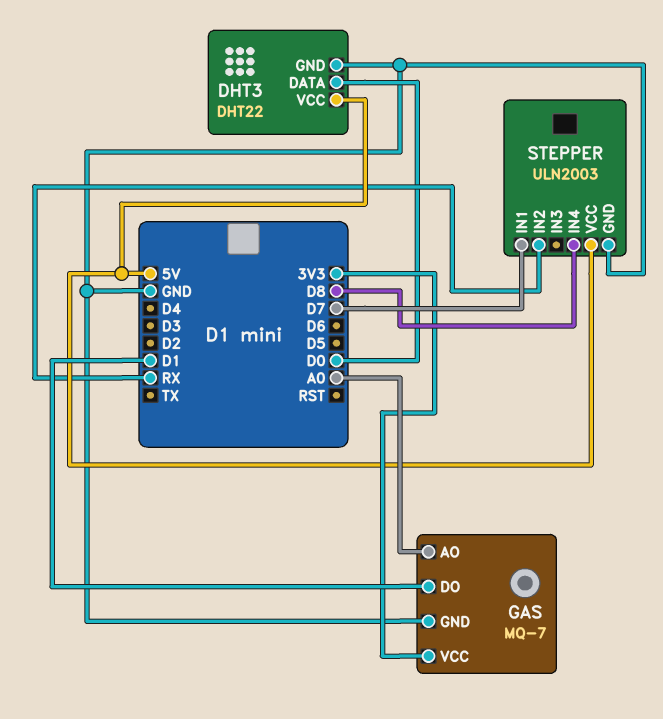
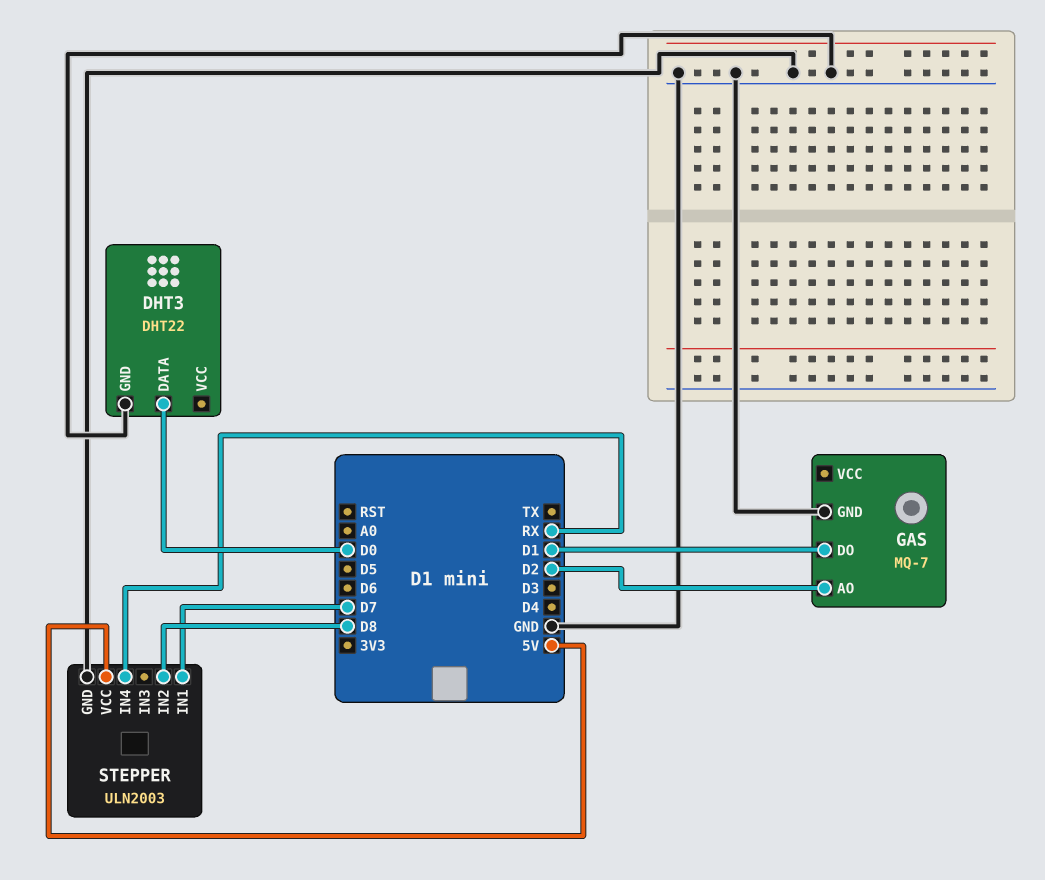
DHT3 pin VCC: 5V -> none
GAS pin AO: A0 -> D2
GAS pin VCC: 3V3 -> none
STEPPER pin IN2: RX -> D8
STEPPER pin IN4: D8 -> RX

